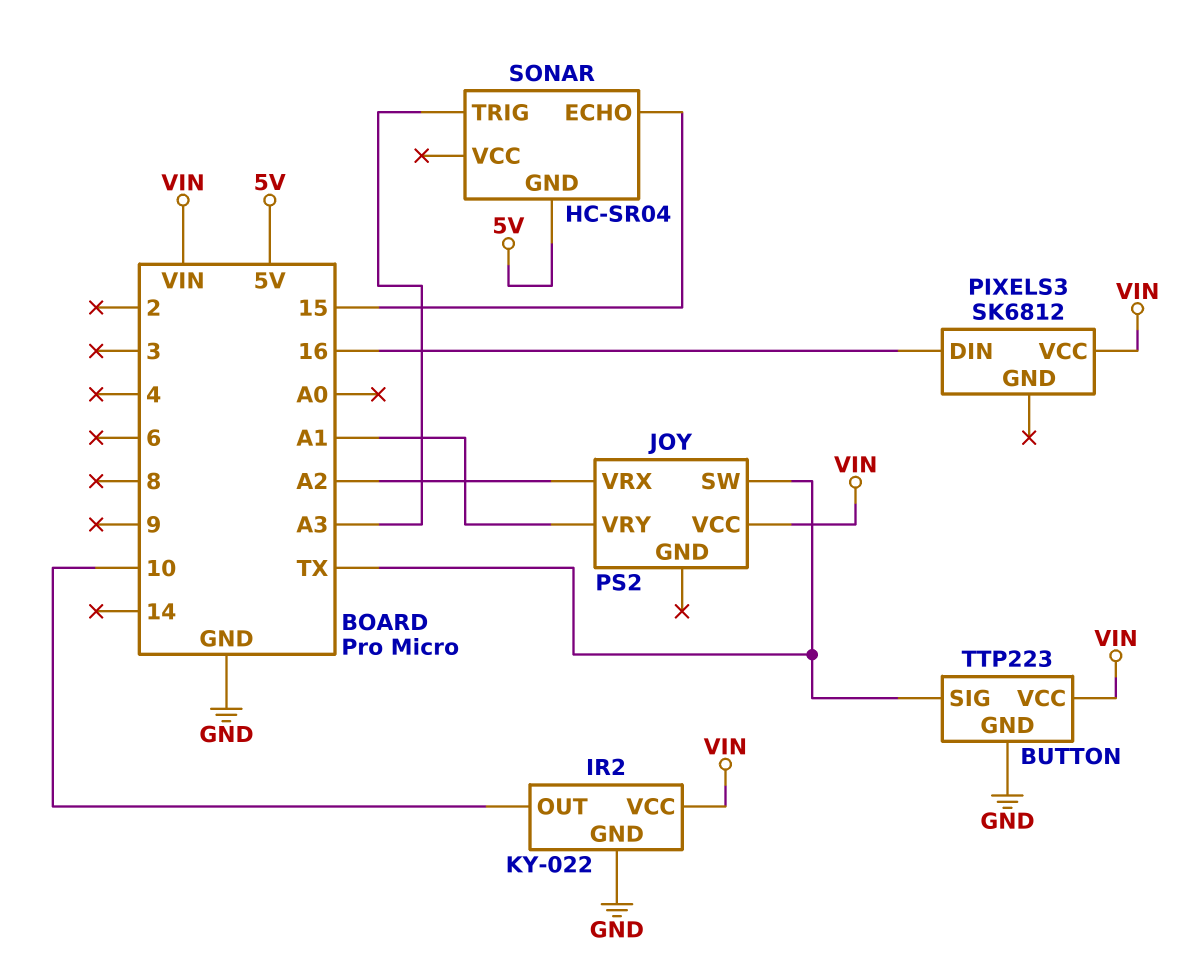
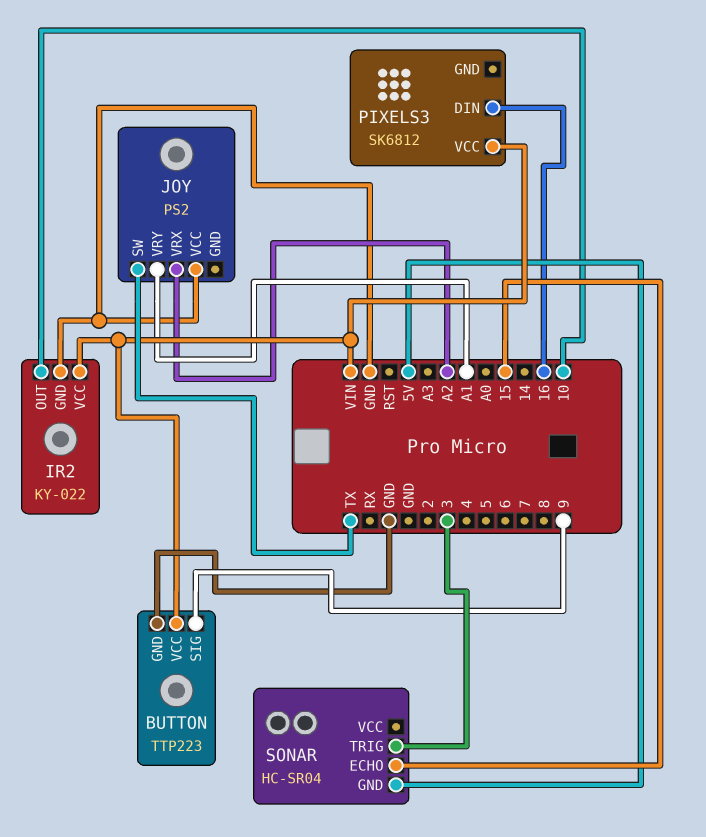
BUTTON pin SIG: TX -> 9
JOY pin VCC: VIN -> GND
SONAR pin TRIG: A3 -> 3

